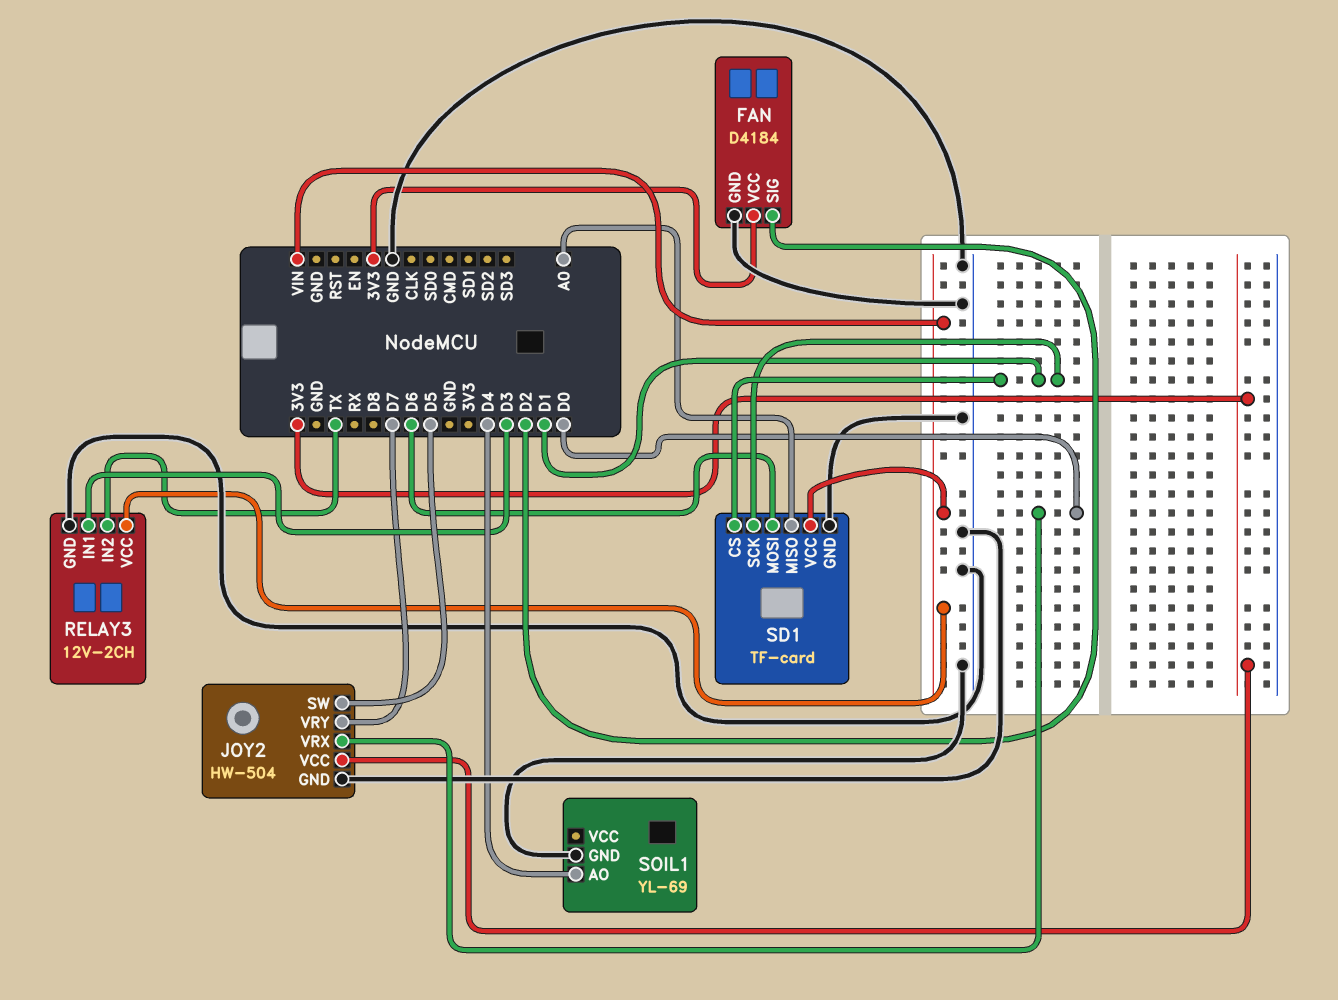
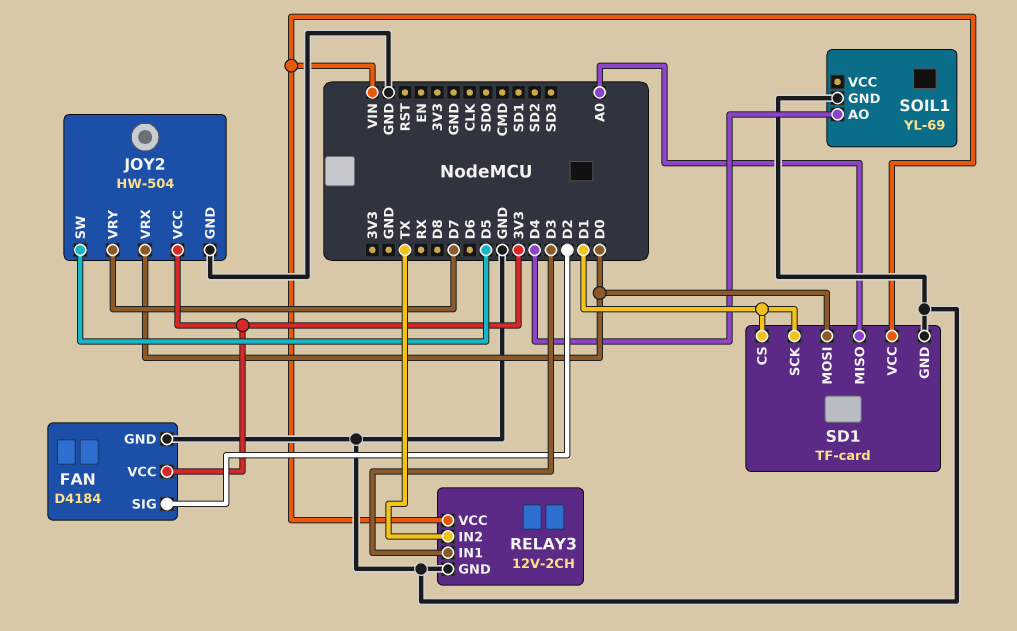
SD1 pin MOSI: D6 -> D0

